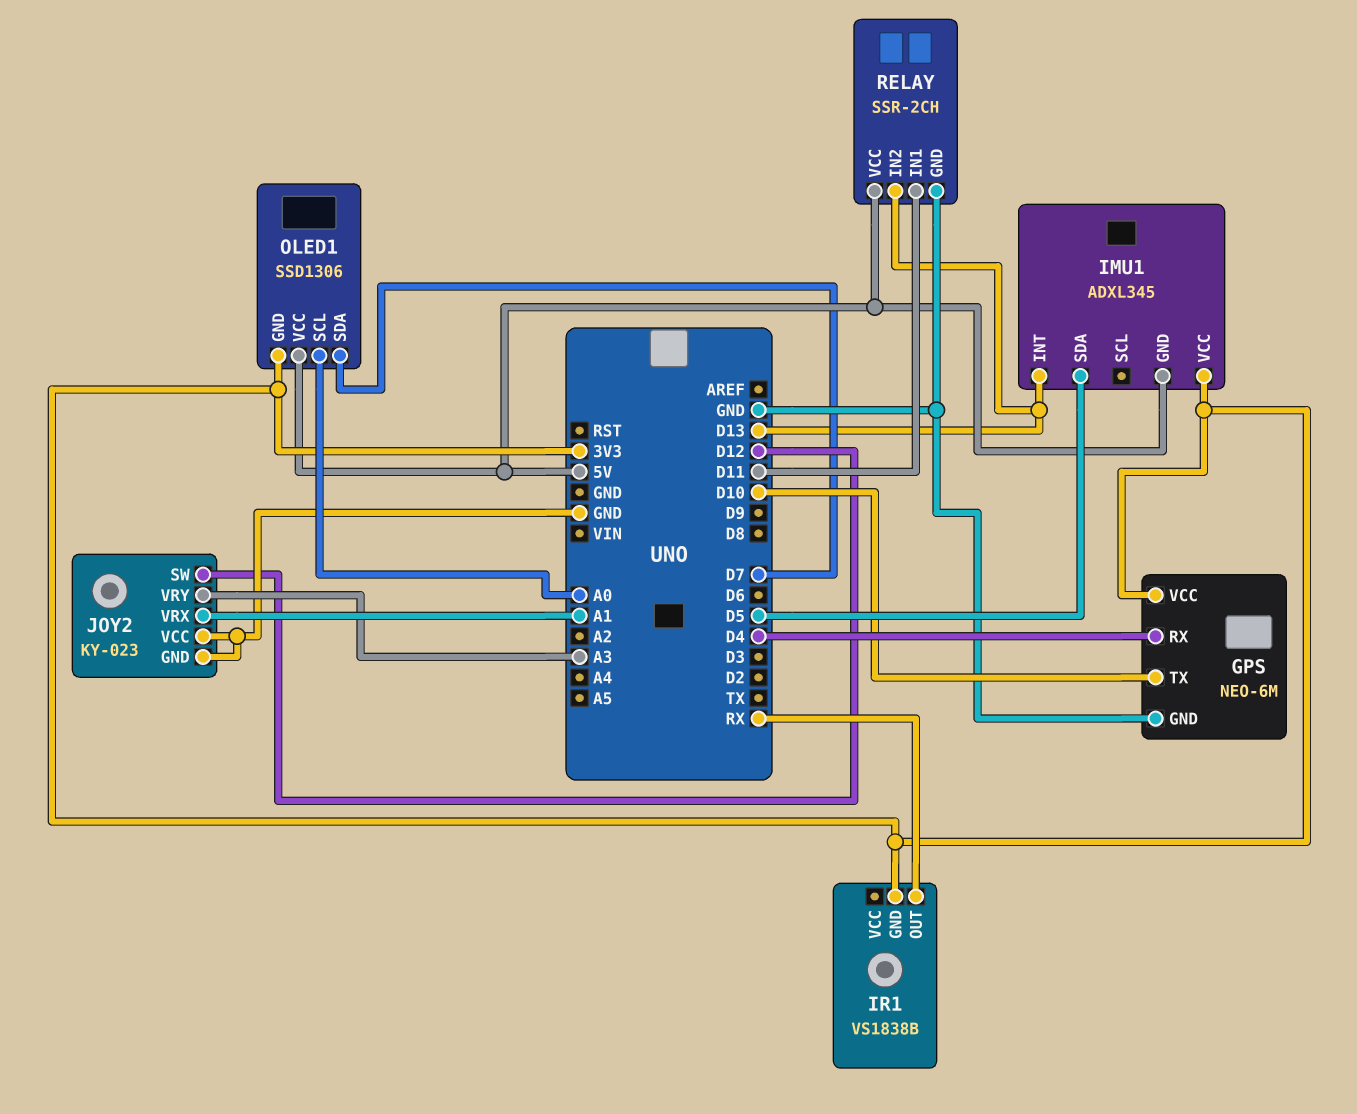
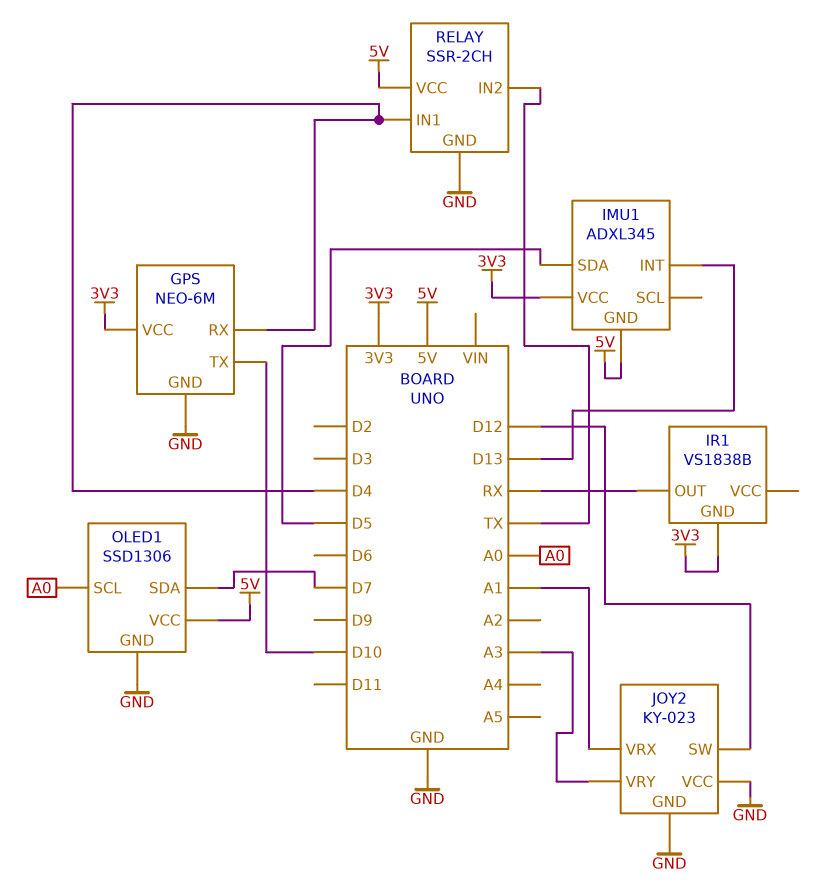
OLED1 pin GND: 3V3 -> GND
RELAY pin IN1: D11 -> D4
RELAY pin IN2: D13 -> TX

